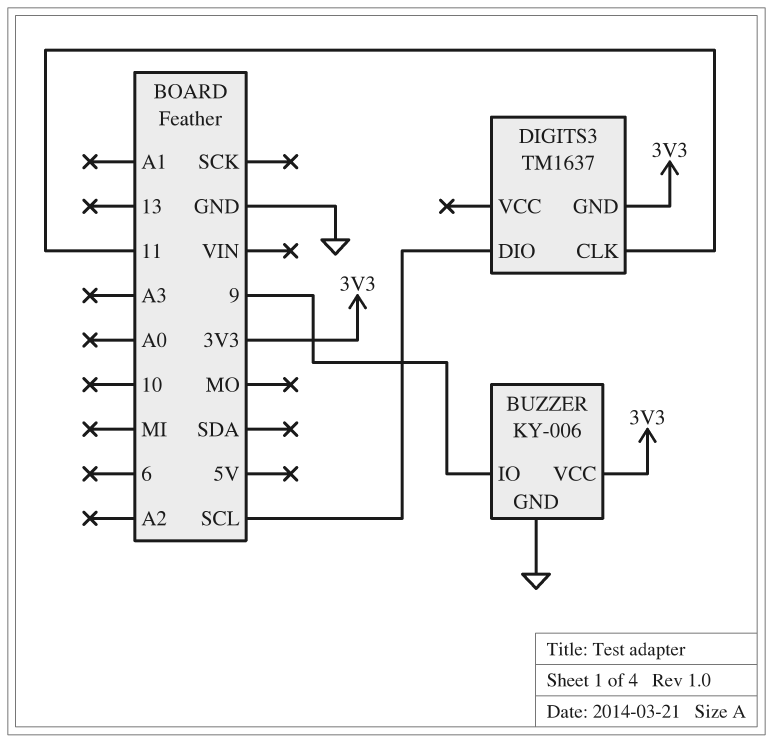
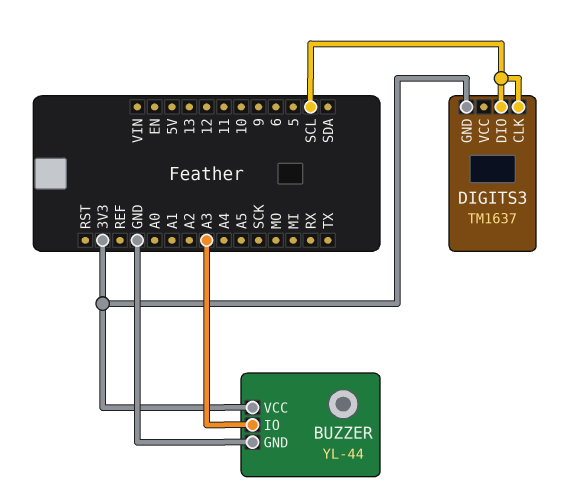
BUZZER: KY-006 -> YL-44
BUZZER pin IO: 9 -> A3
DIGITS3 pin CLK: 11 -> SCL

